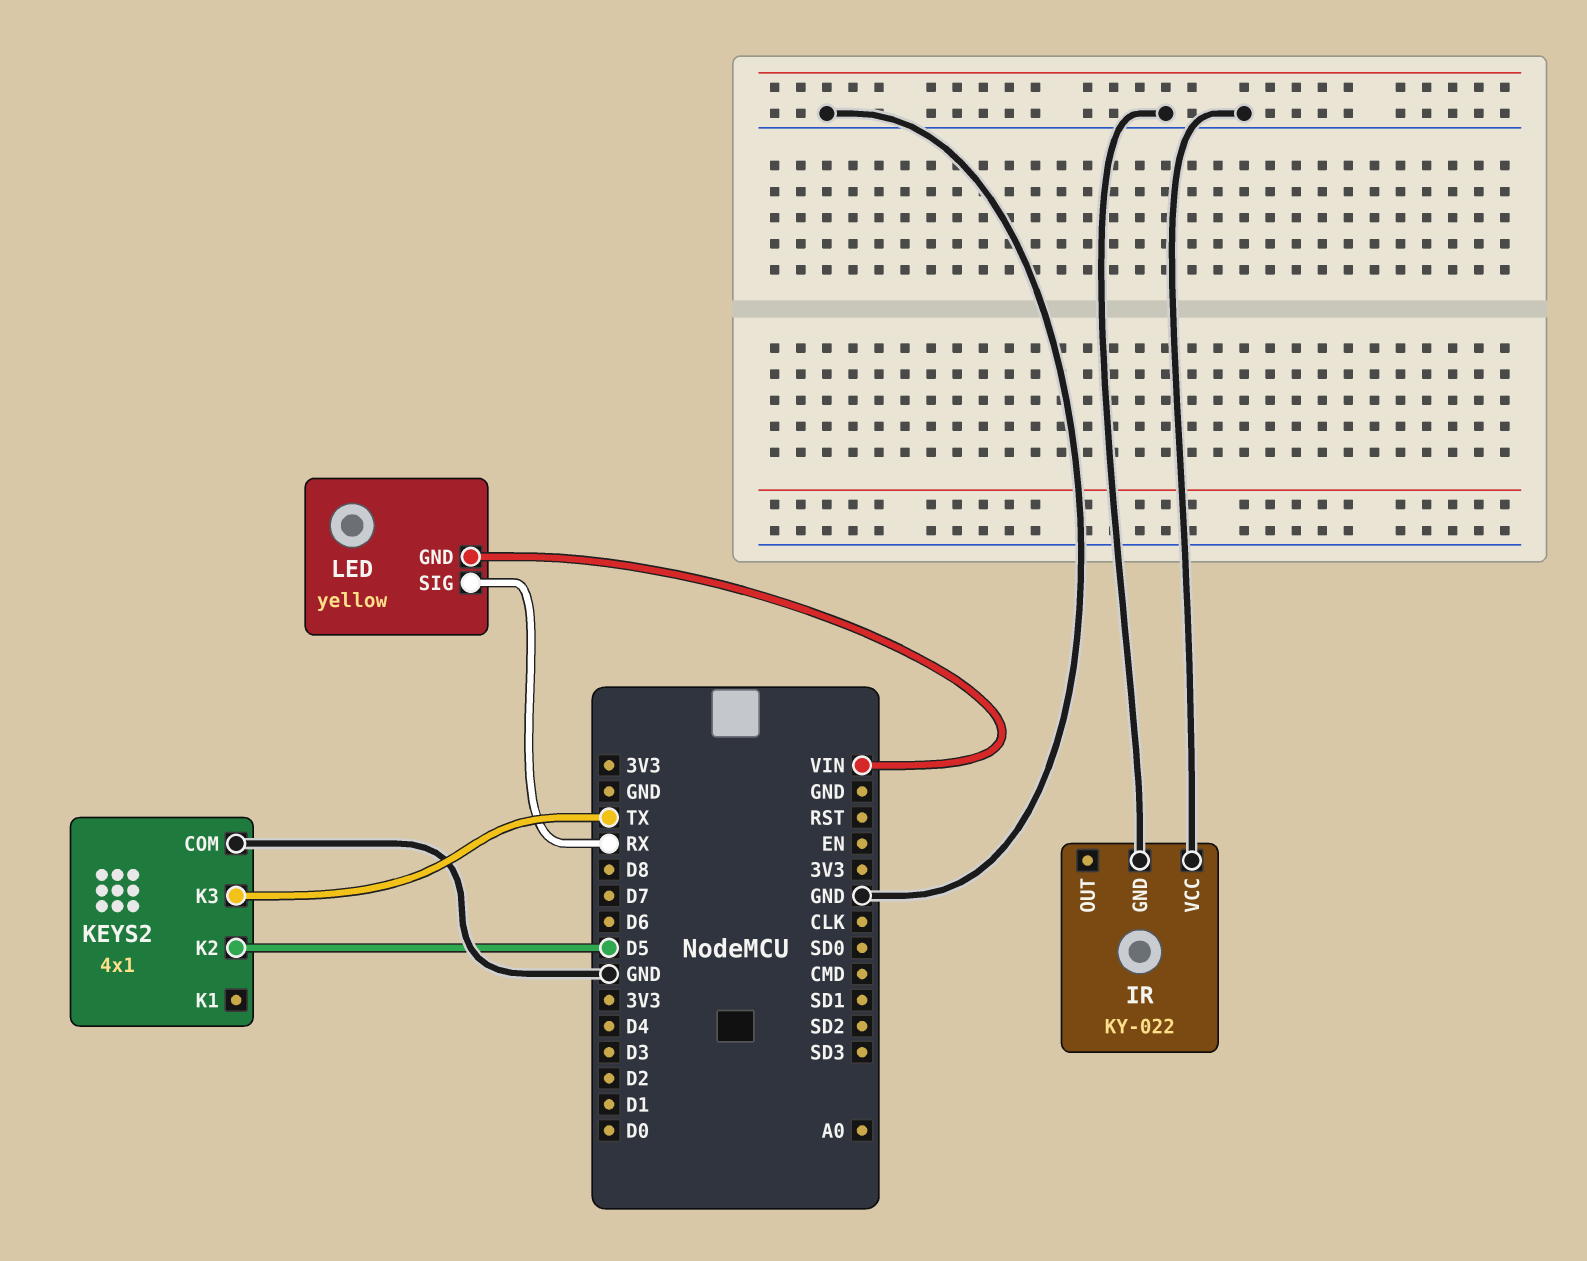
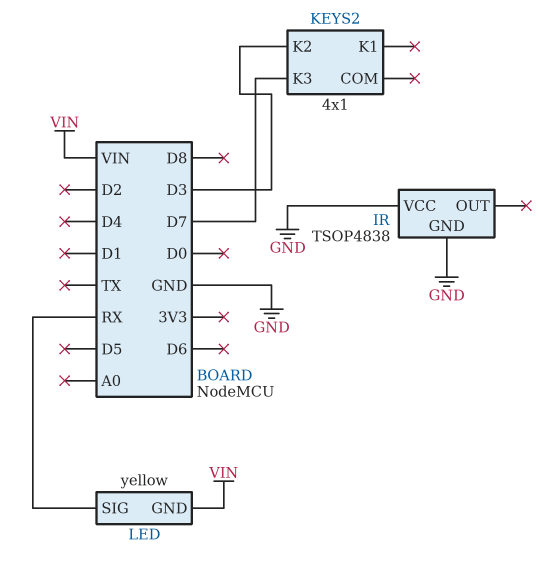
IR: KY-022 -> TSOP4838
KEYS2 pin COM: GND -> none
KEYS2 pin K2: D5 -> D3
KEYS2 pin K3: TX -> D7

